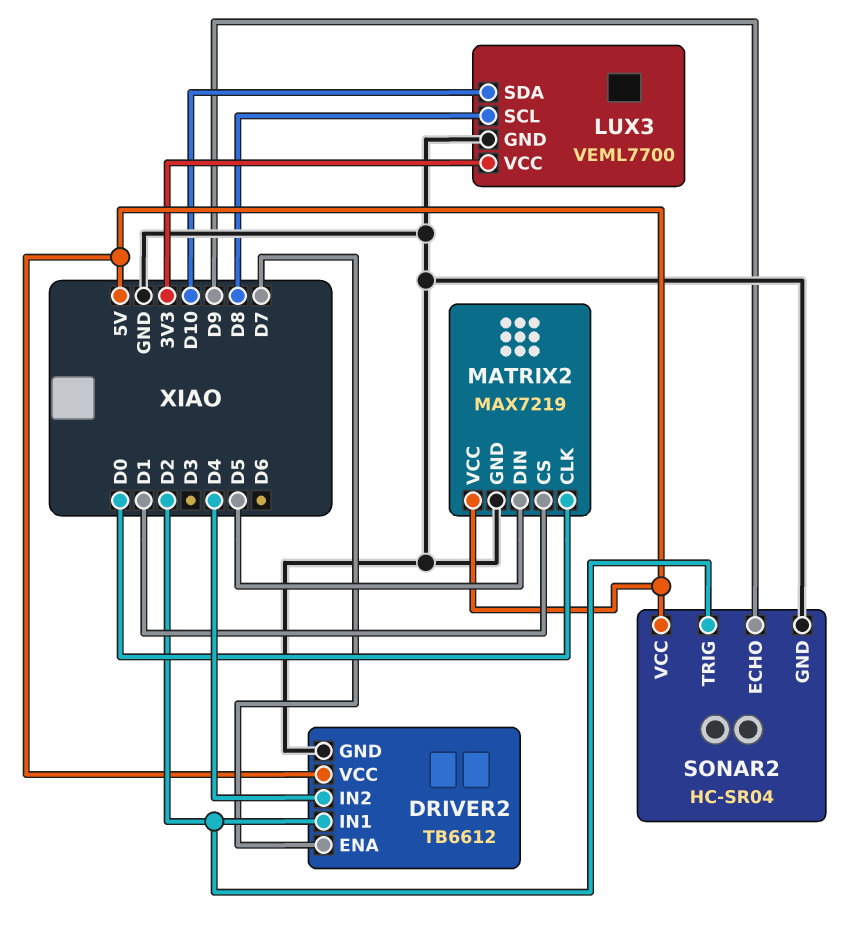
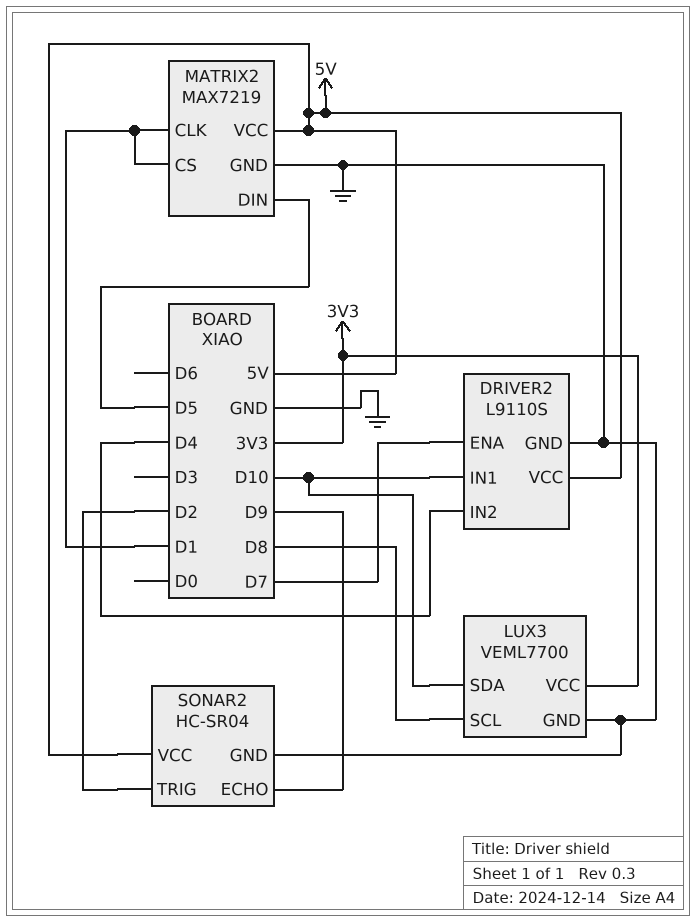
DRIVER2: TB6612 -> L9110S
DRIVER2 pin IN1: D2 -> D10
MATRIX2 pin CLK: D0 -> D1

